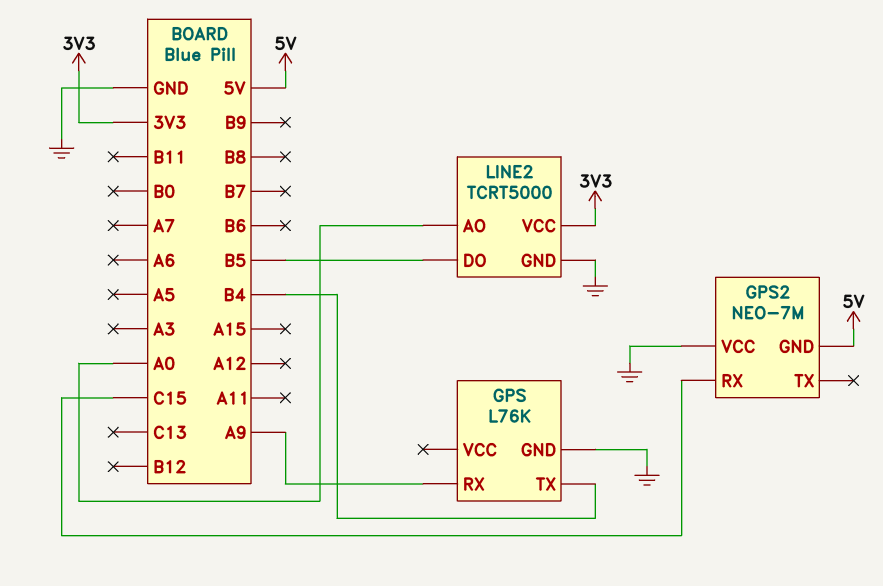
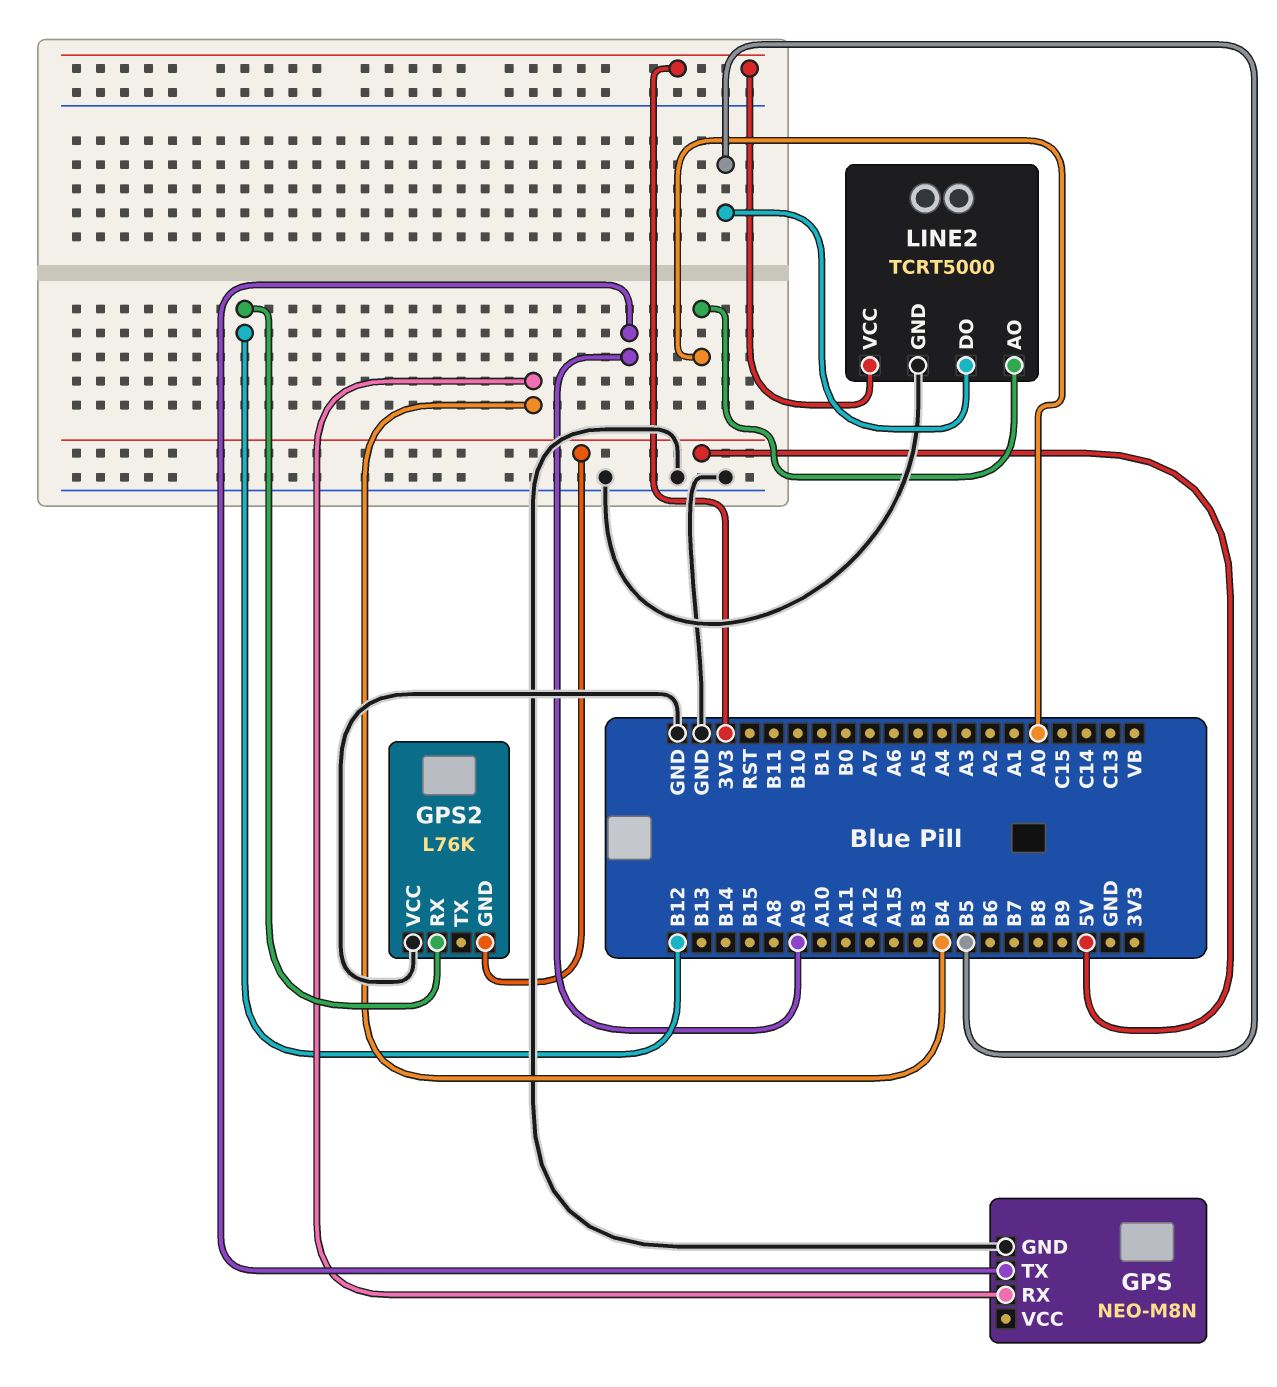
GPS: L76K -> NEO-M8N
GPS pin RX: A9 -> B4
GPS pin TX: B4 -> A9
GPS2: NEO-7M -> L76K
GPS2 pin RX: C15 -> B12

